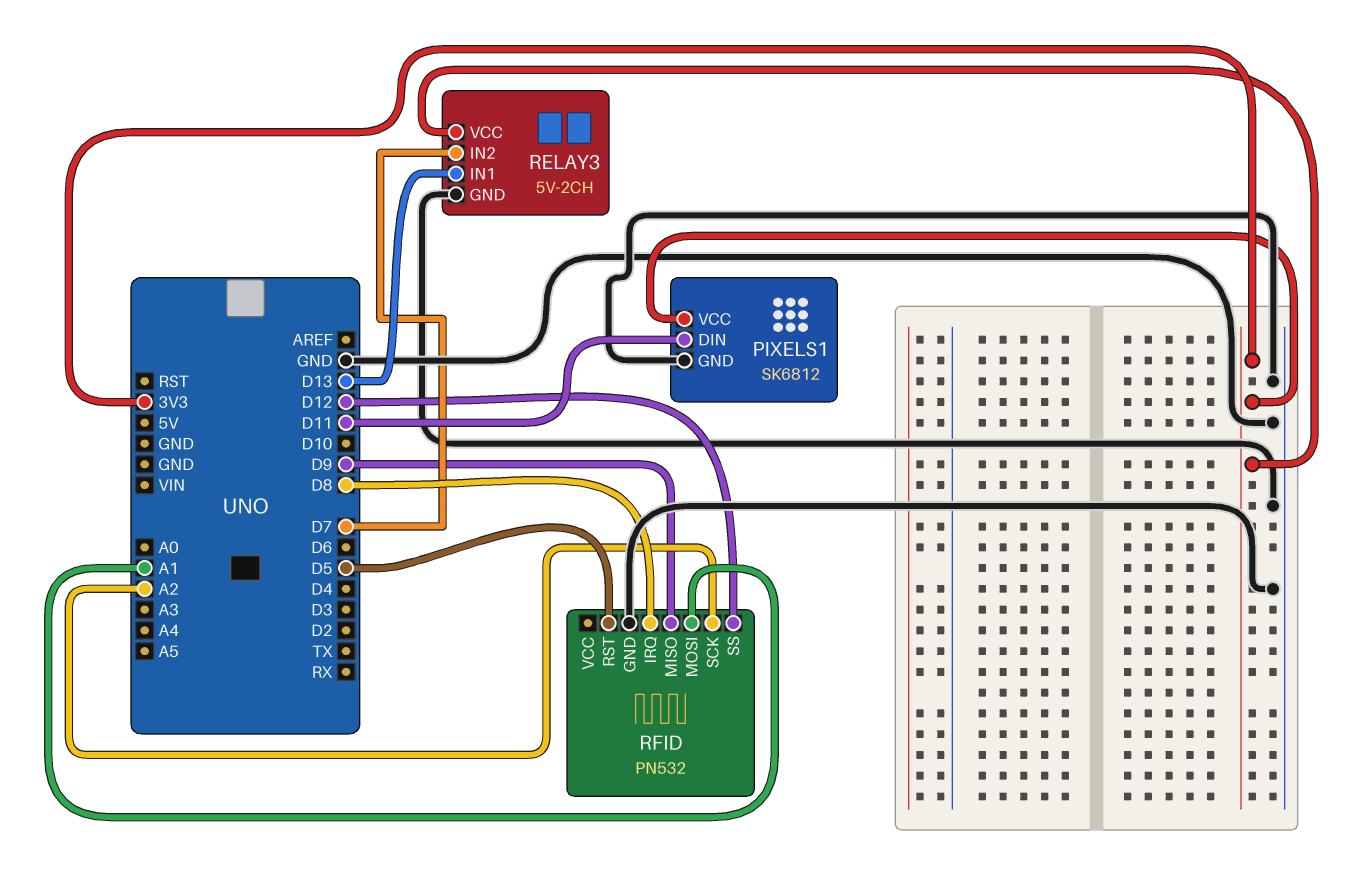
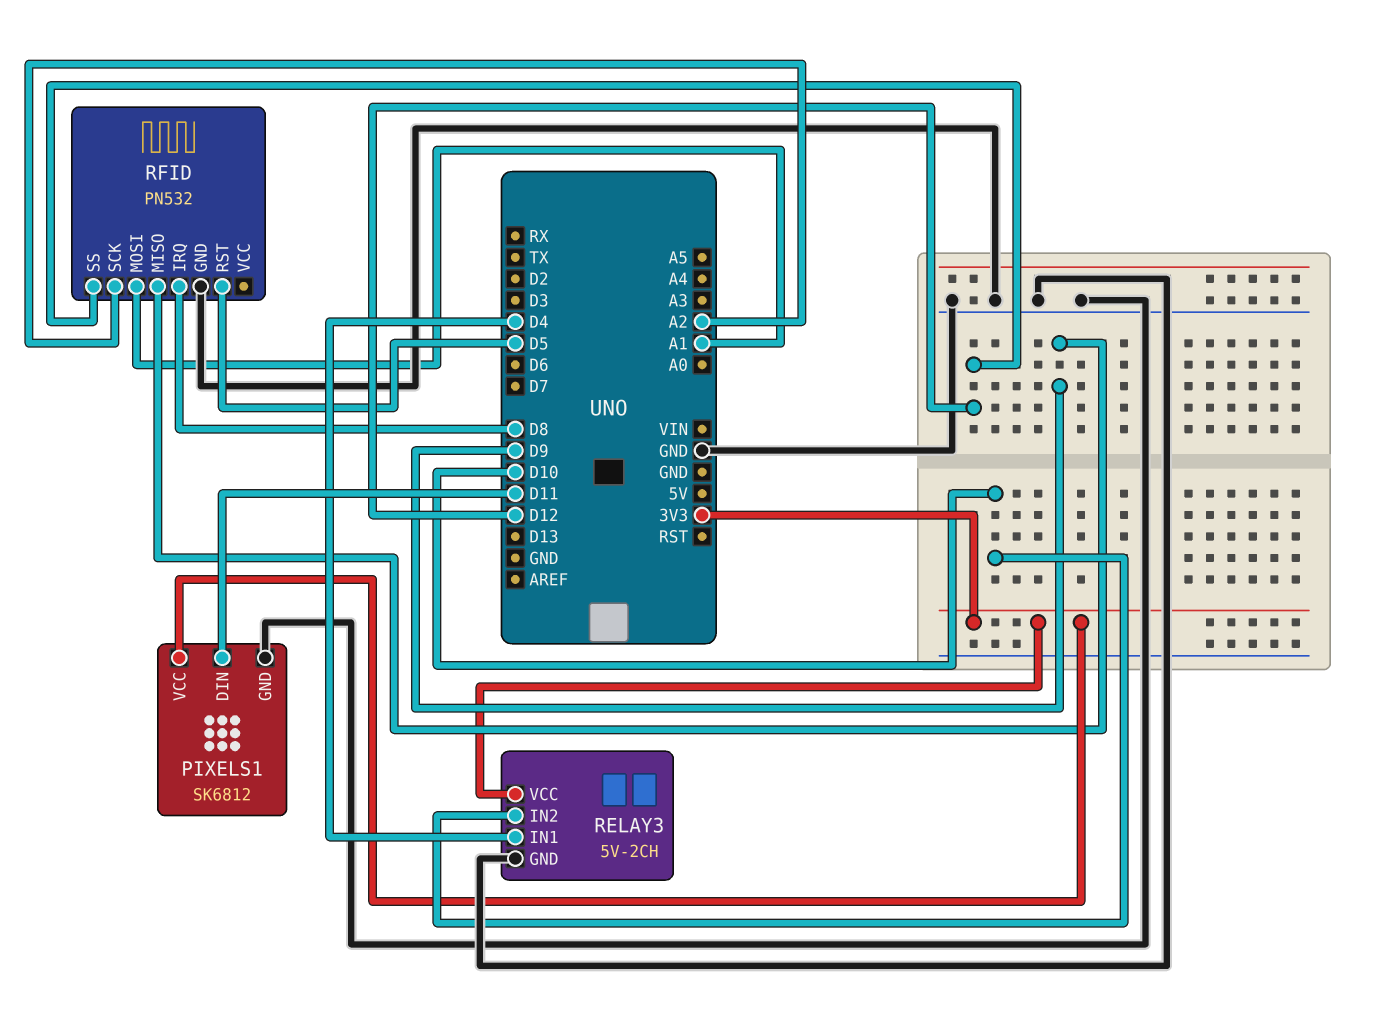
RELAY3 pin IN1: D13 -> D4
RELAY3 pin IN2: D7 -> D10

